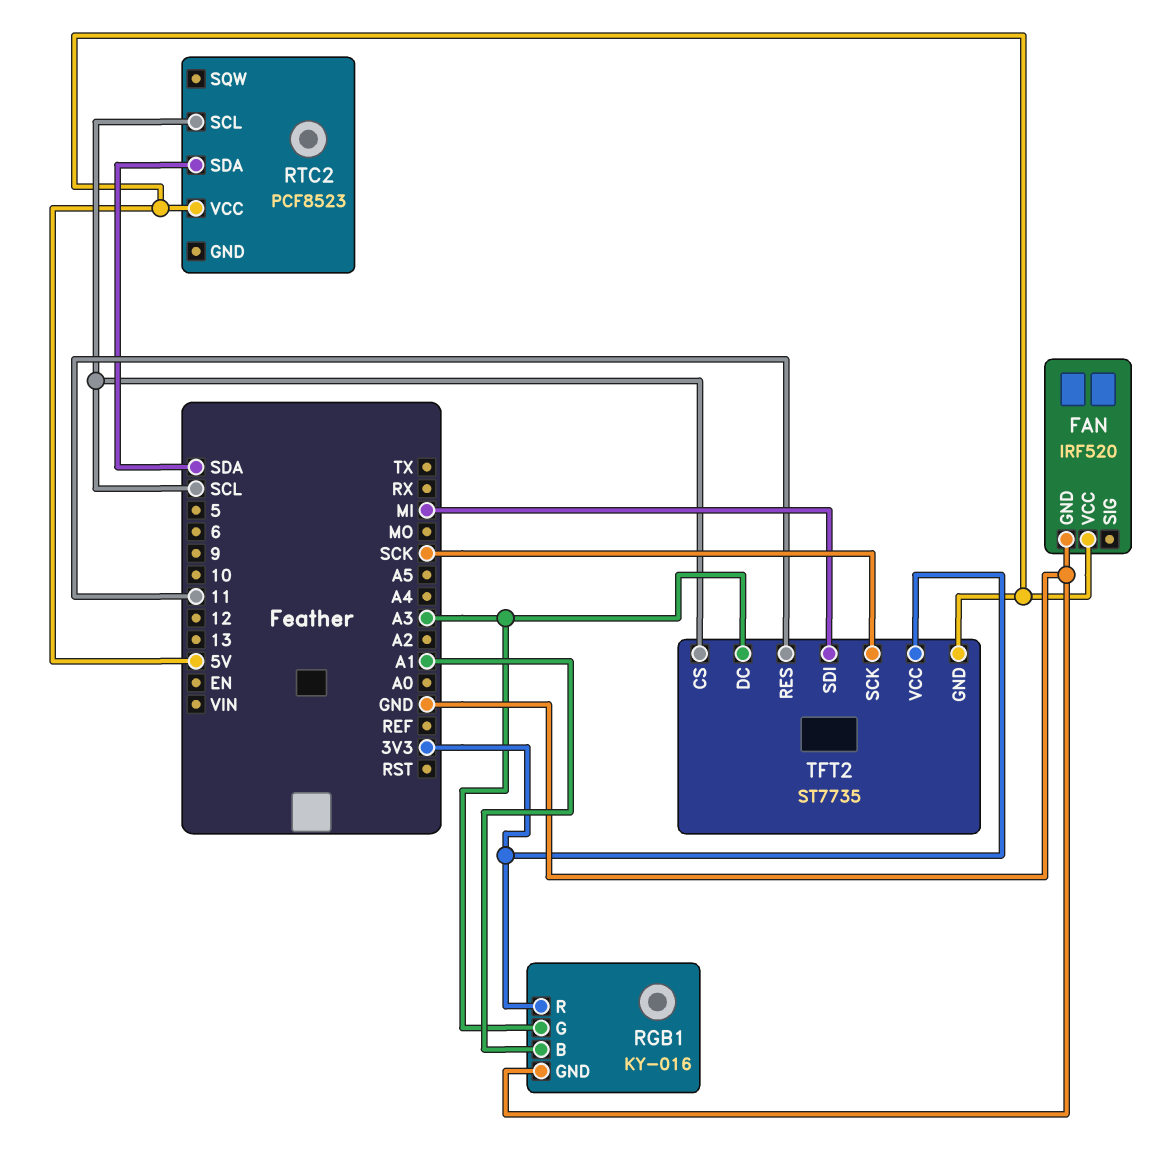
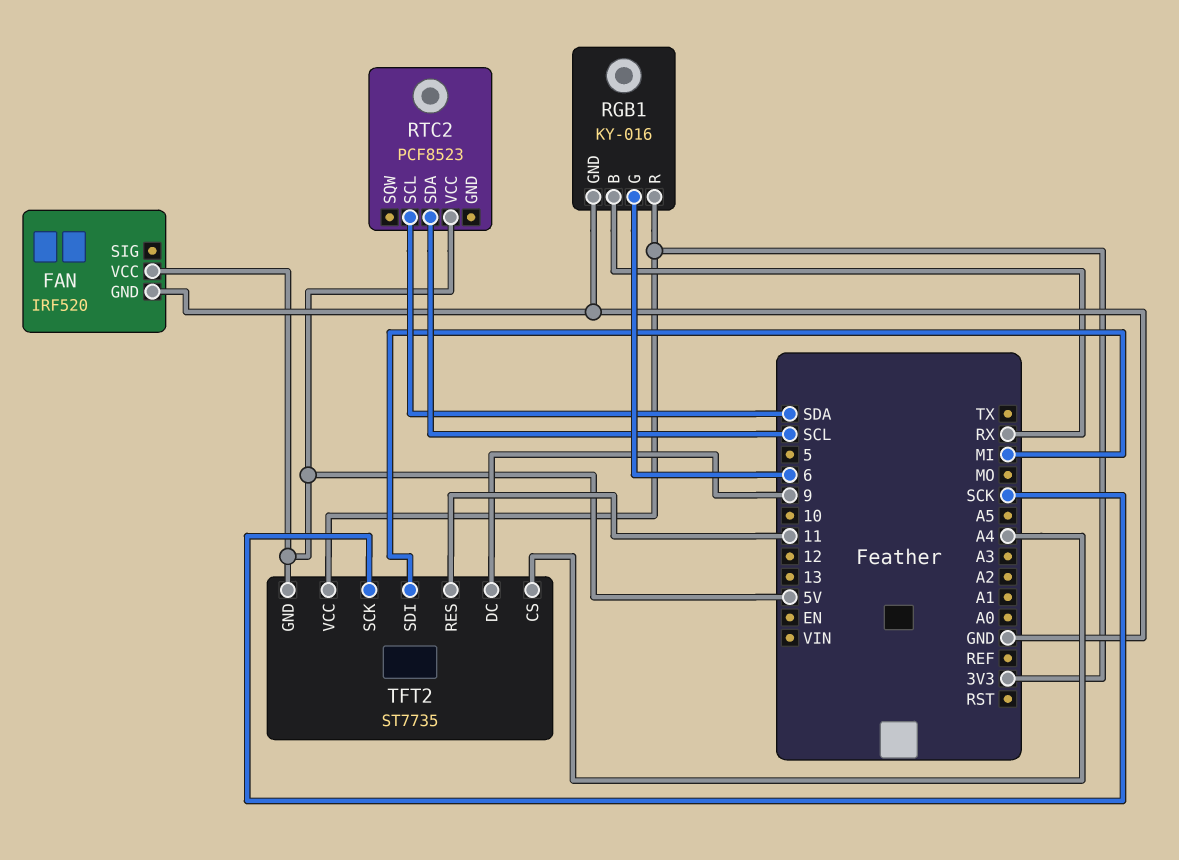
RGB1 pin B: A1 -> RX
RGB1 pin G: A3 -> 6
RTC2 pin SCL: SCL -> SDA
RTC2 pin SDA: SDA -> SCL
TFT2 pin CS: SCL -> A4
TFT2 pin DC: A3 -> 9

